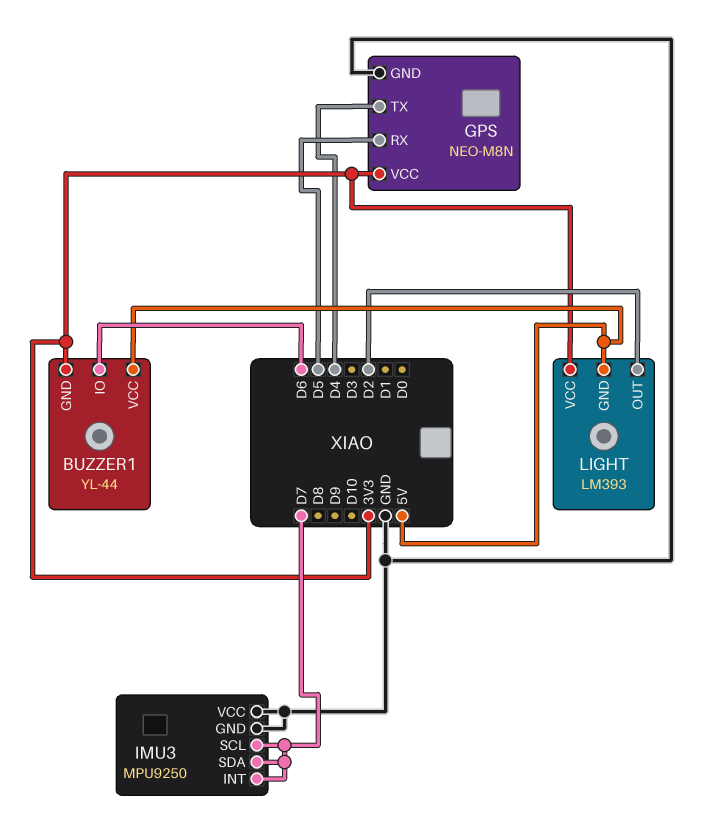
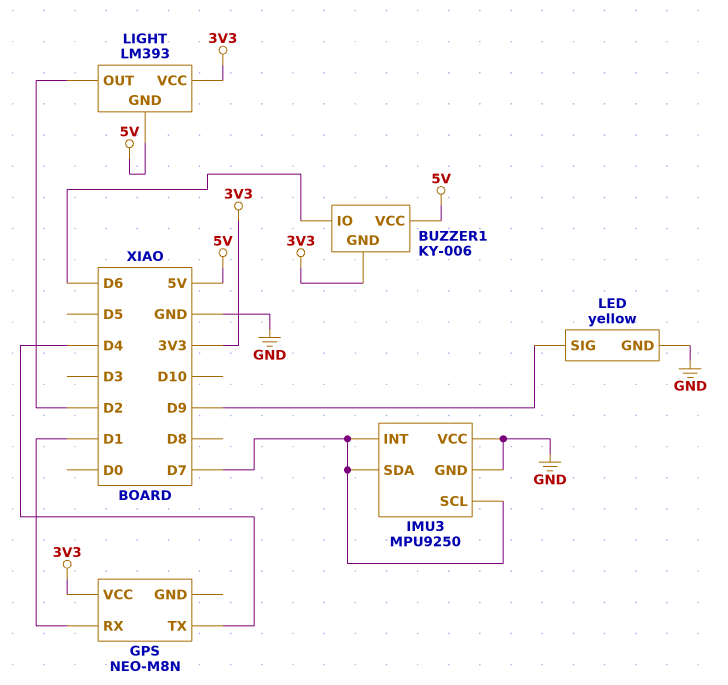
BUZZER1: YL-44 -> KY-006
GPS pin GND: GND -> none
GPS pin RX: D5 -> D1
LED: none -> yellow
LED pin GND: none -> GND
LED pin SIG: none -> D9

